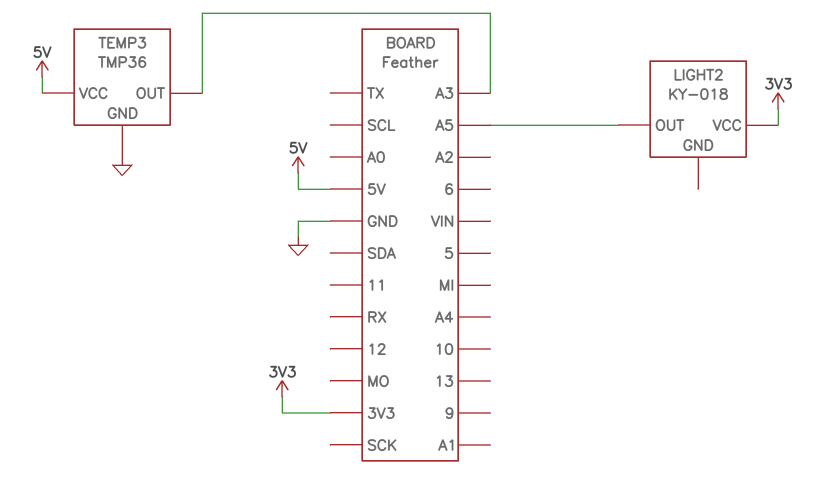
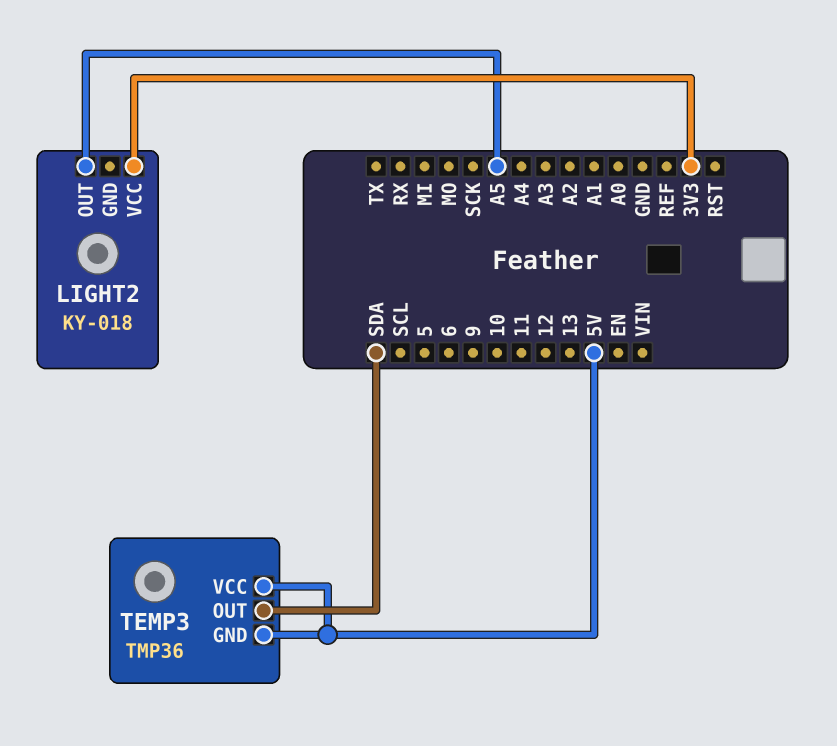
TEMP3 pin GND: GND -> 5V
TEMP3 pin OUT: A3 -> SDA

